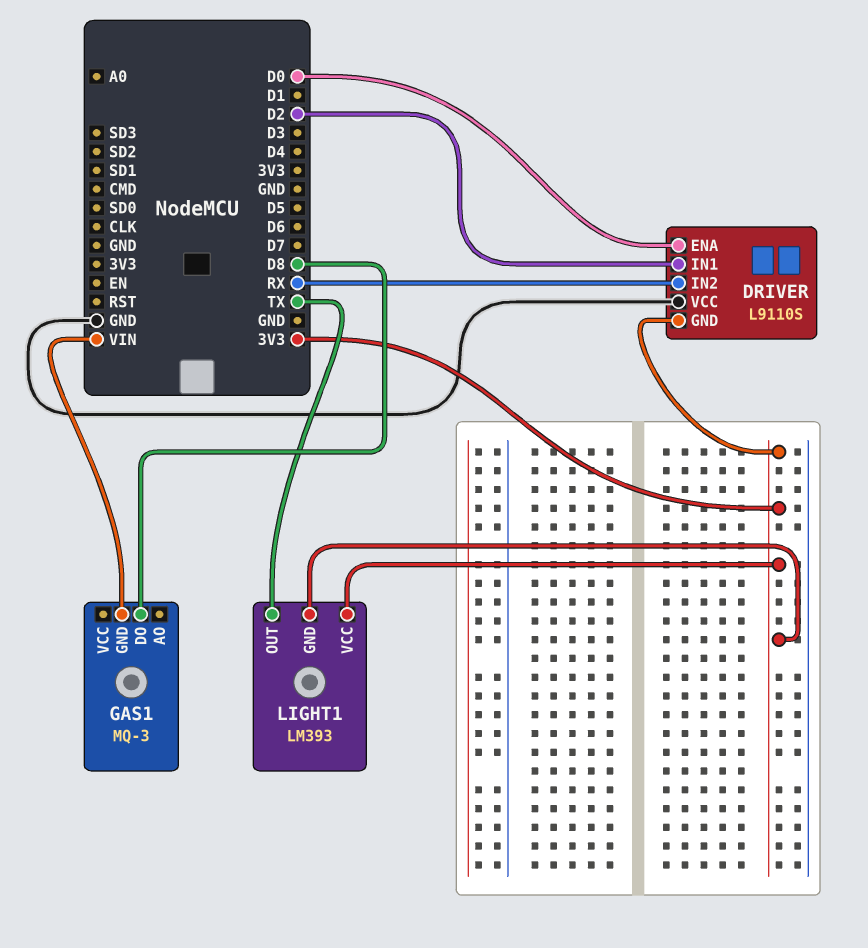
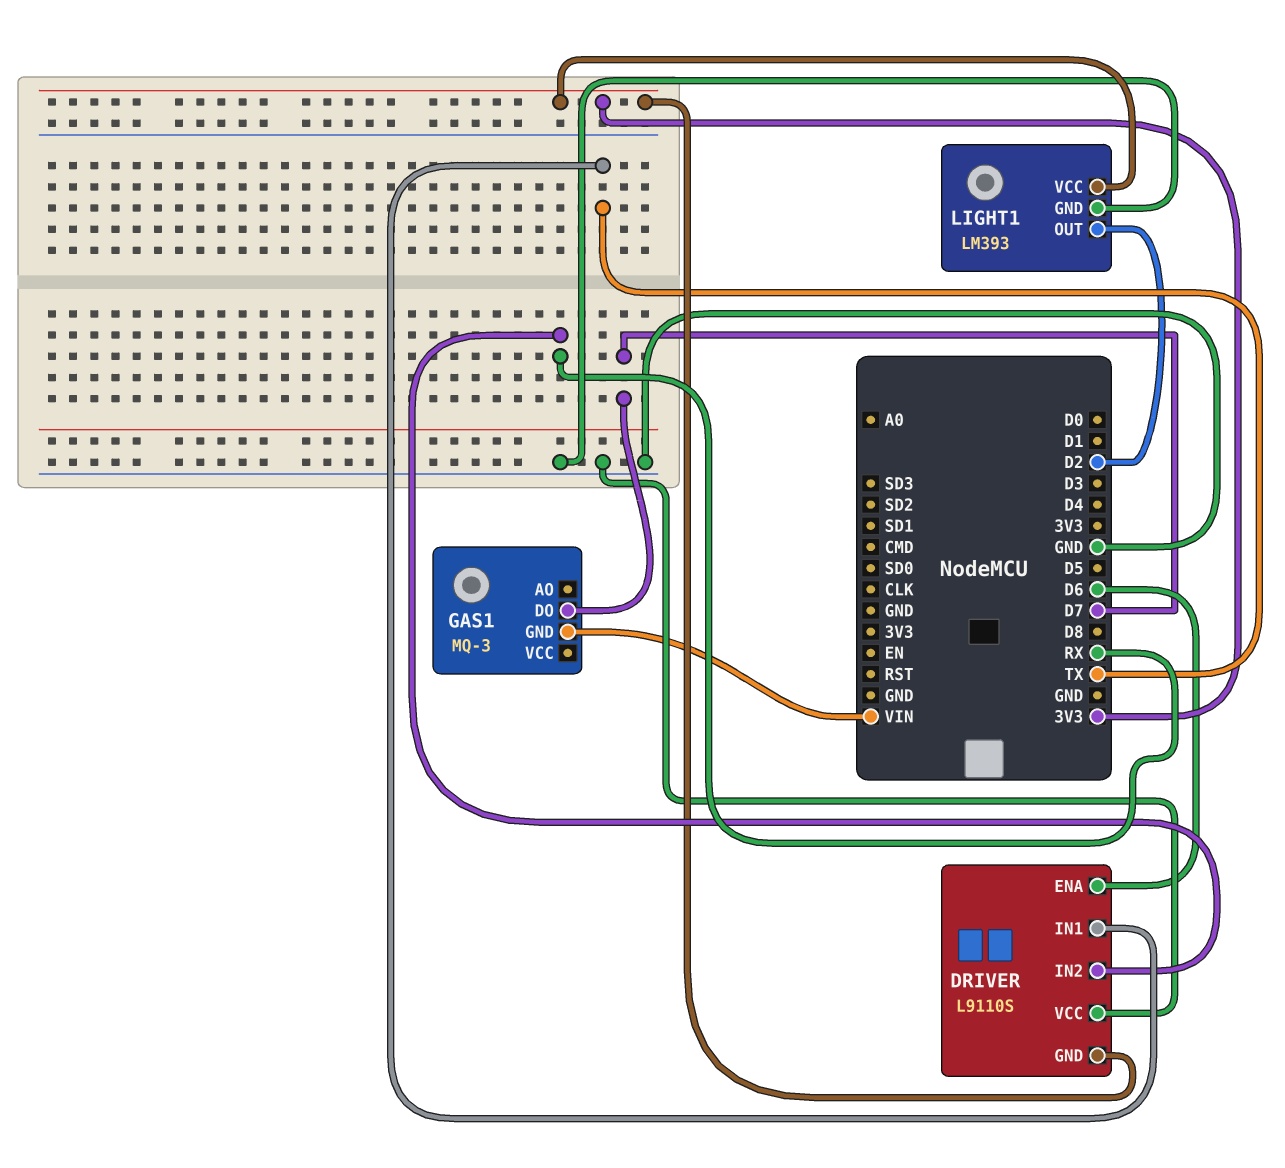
DRIVER pin ENA: D0 -> D6
DRIVER pin IN1: D2 -> TX
GAS1 pin DO: D8 -> D7
LIGHT1 pin GND: 3V3 -> GND
LIGHT1 pin OUT: TX -> D2

